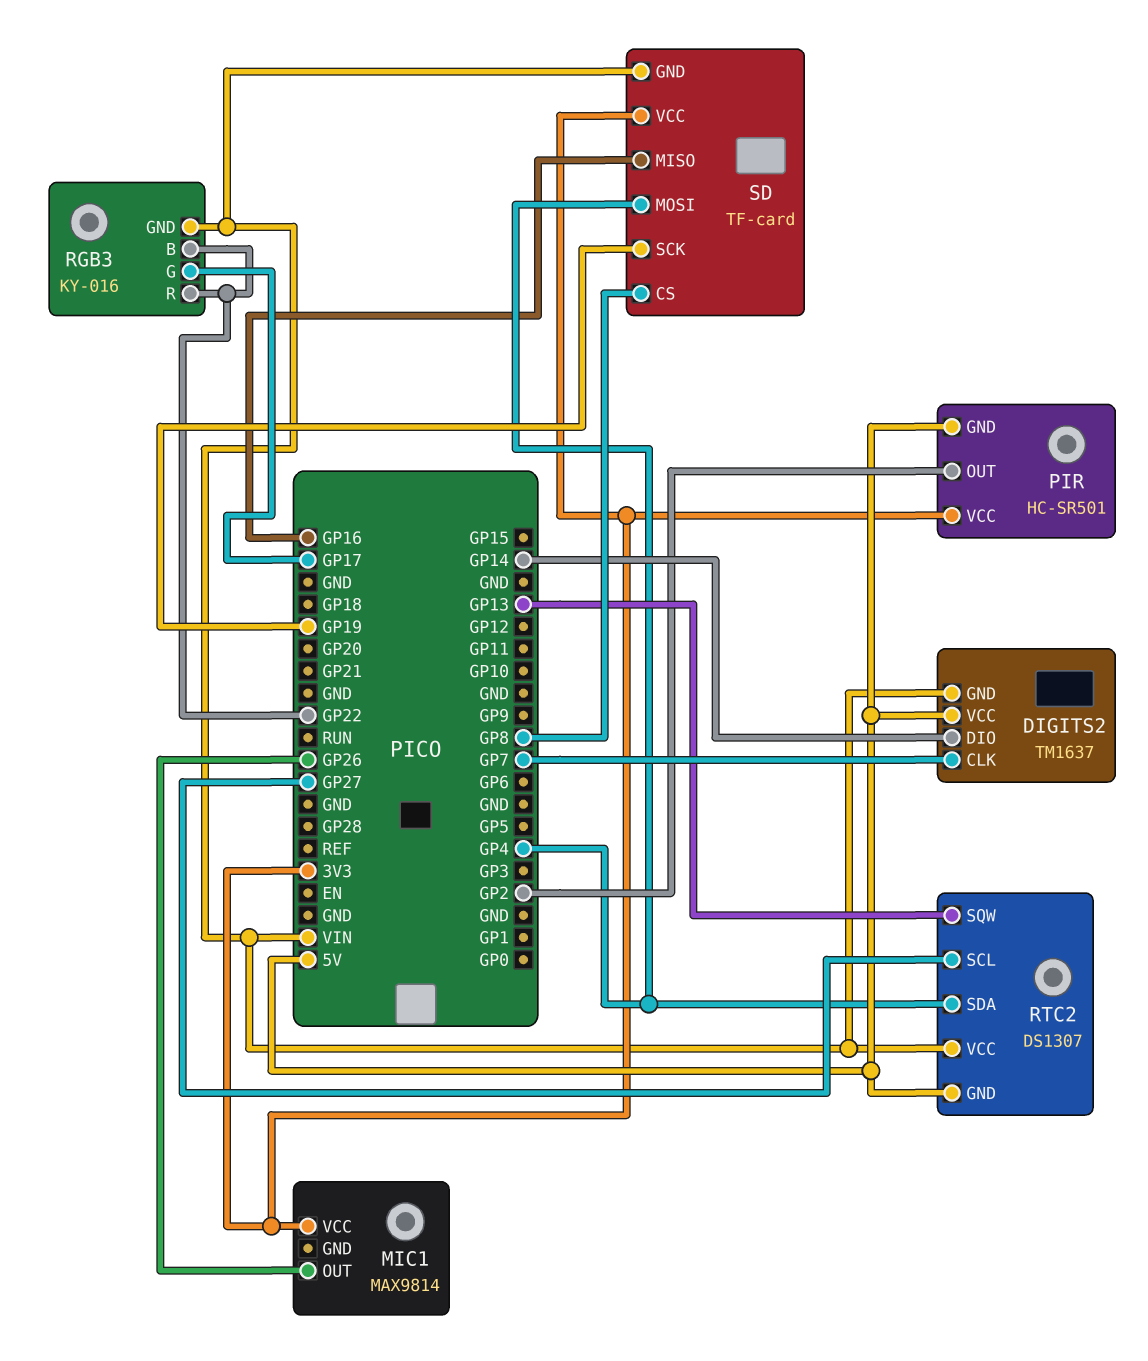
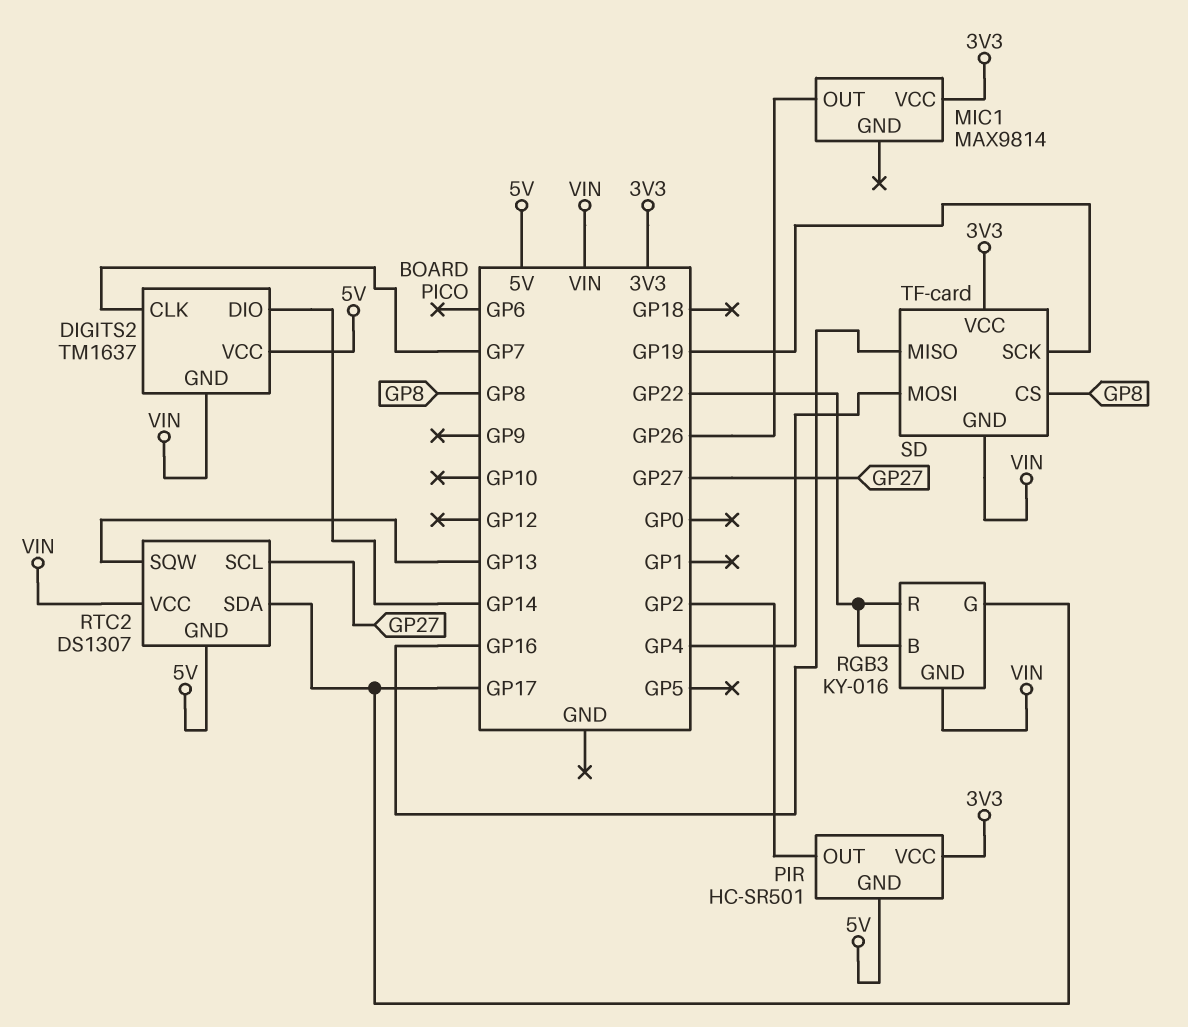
RTC2 pin SDA: GP4 -> GP17

